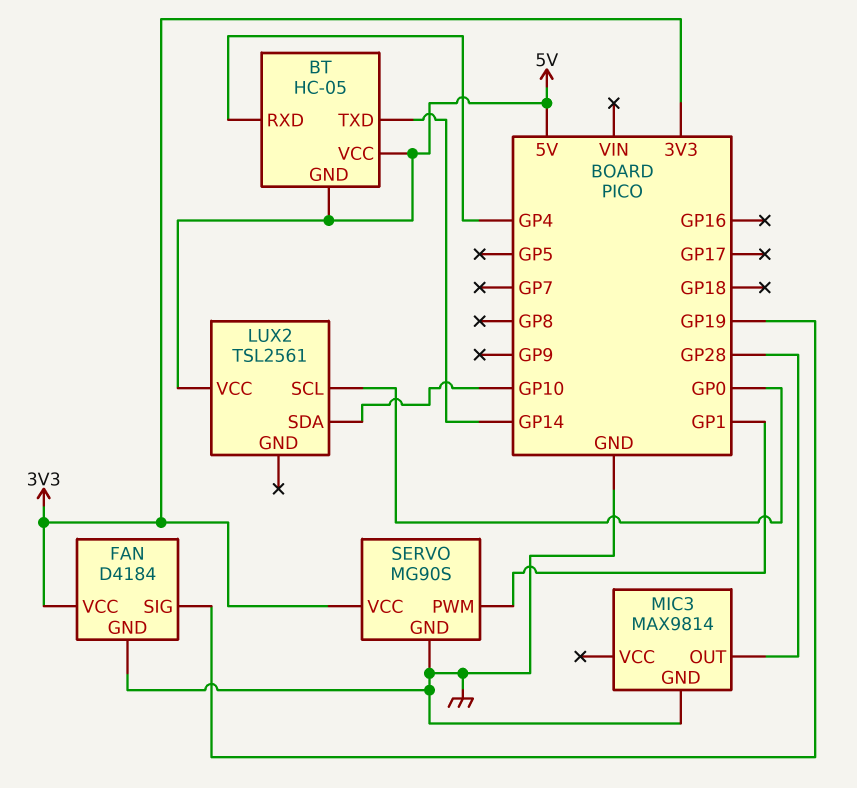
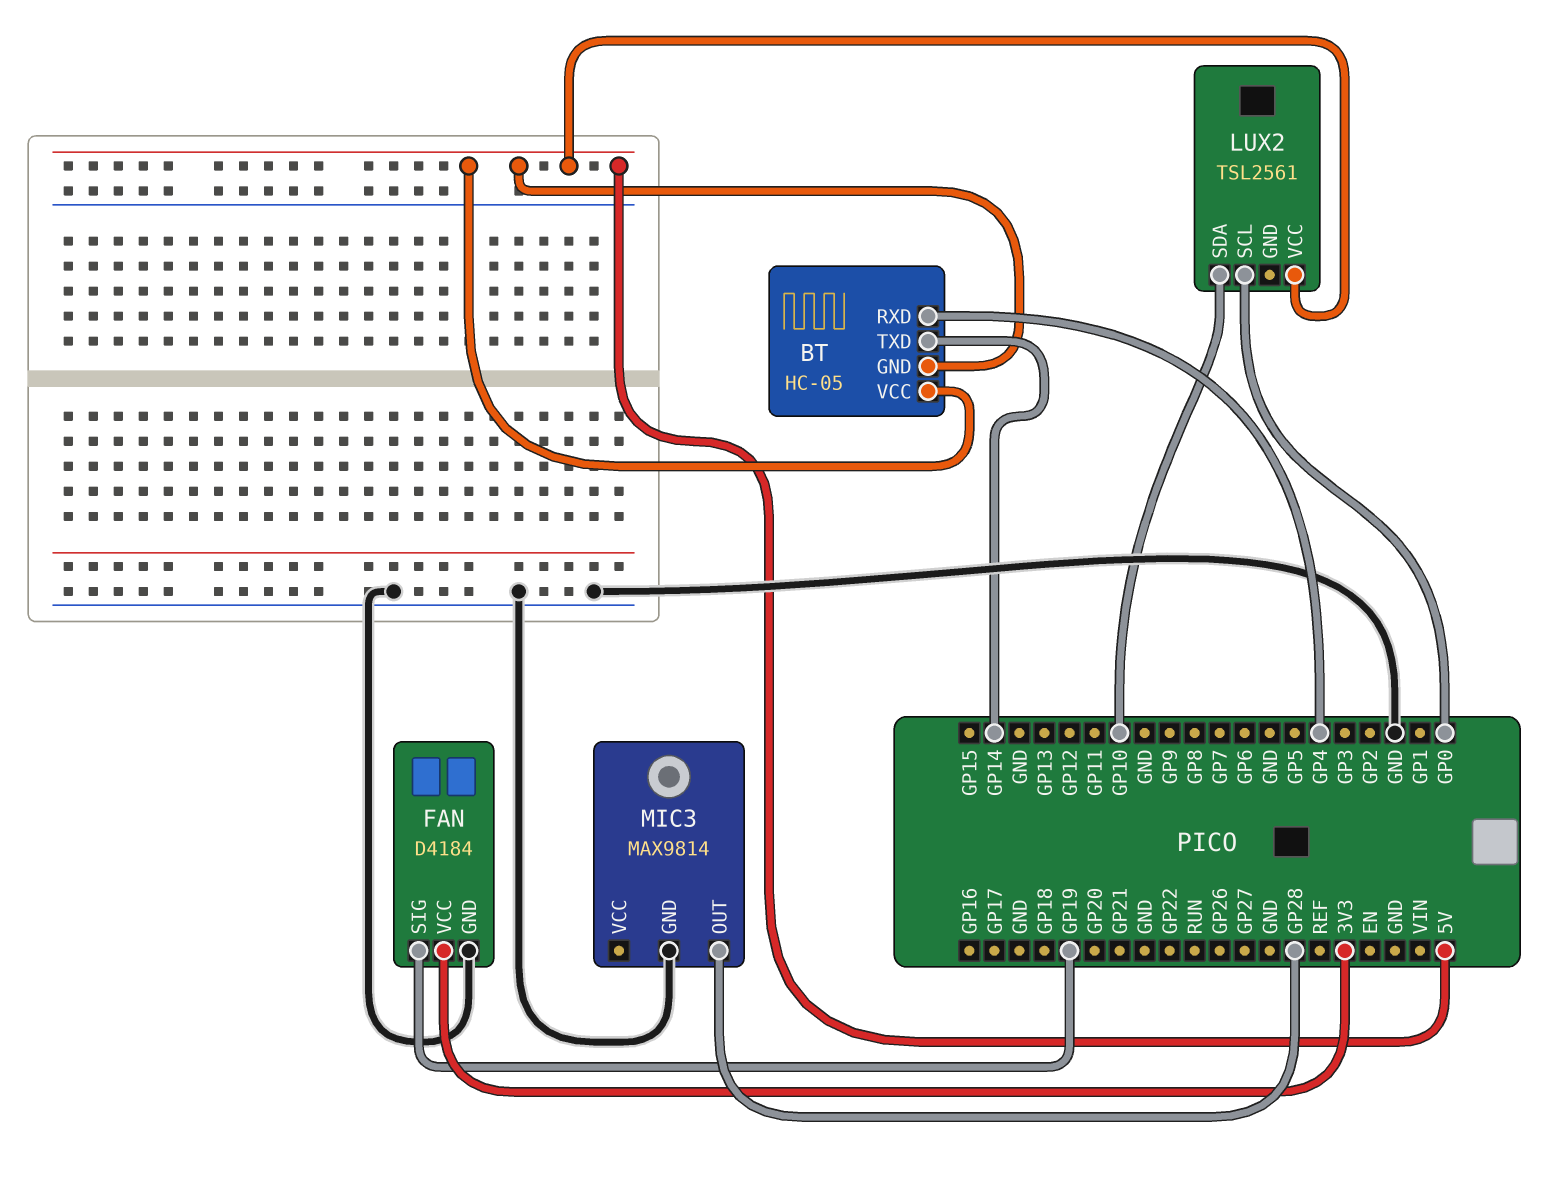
SERVO: MG90S -> none
SERVO pin GND: GND -> none
SERVO pin PWM: GP1 -> none
SERVO pin VCC: 3V3 -> none

